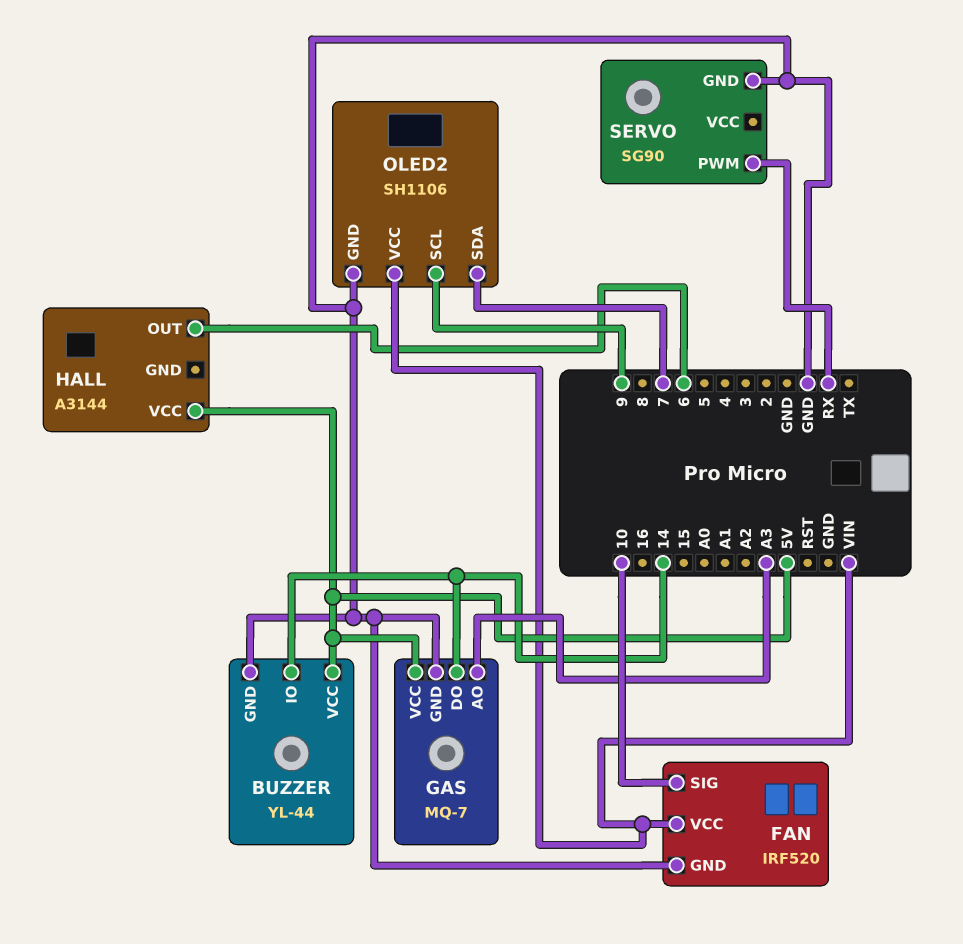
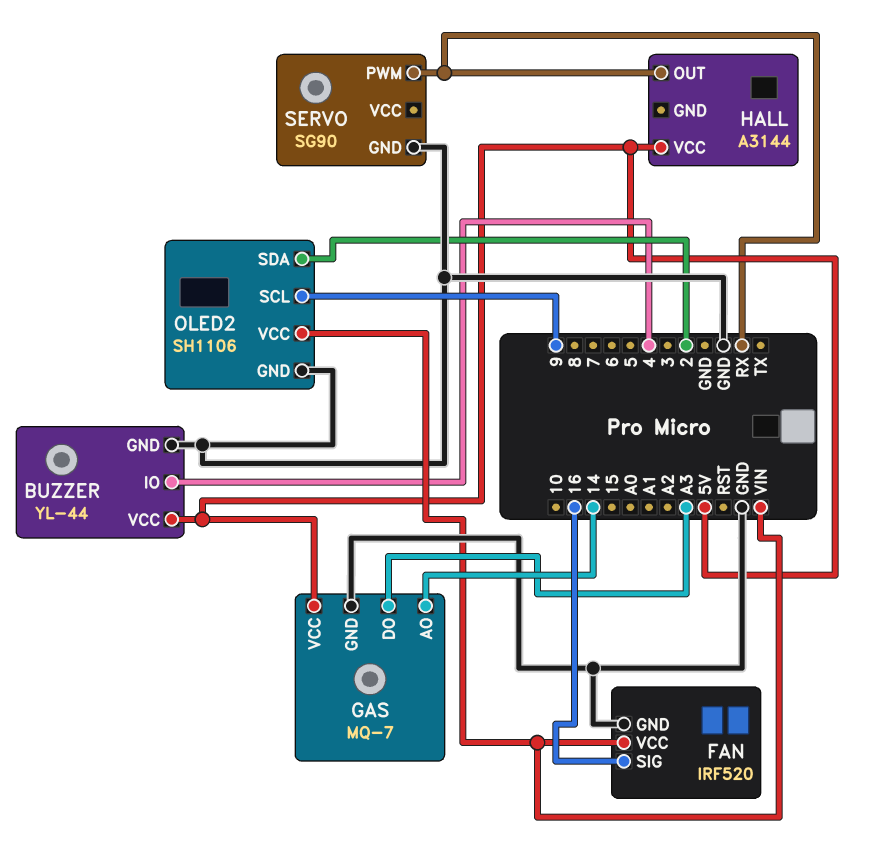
BUZZER pin IO: 14 -> 4
FAN pin SIG: 10 -> 16
GAS pin AO: A3 -> 14
GAS pin DO: 14 -> A3
HALL pin OUT: 6 -> RX
OLED2 pin SDA: 7 -> 2

